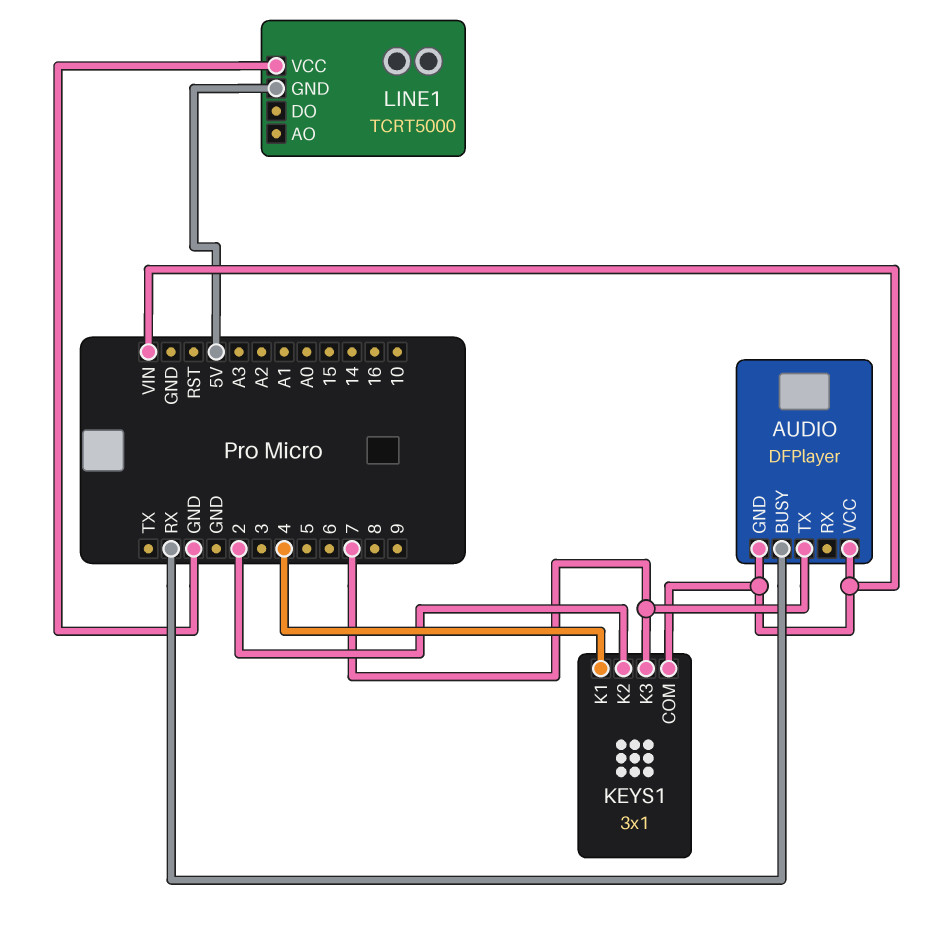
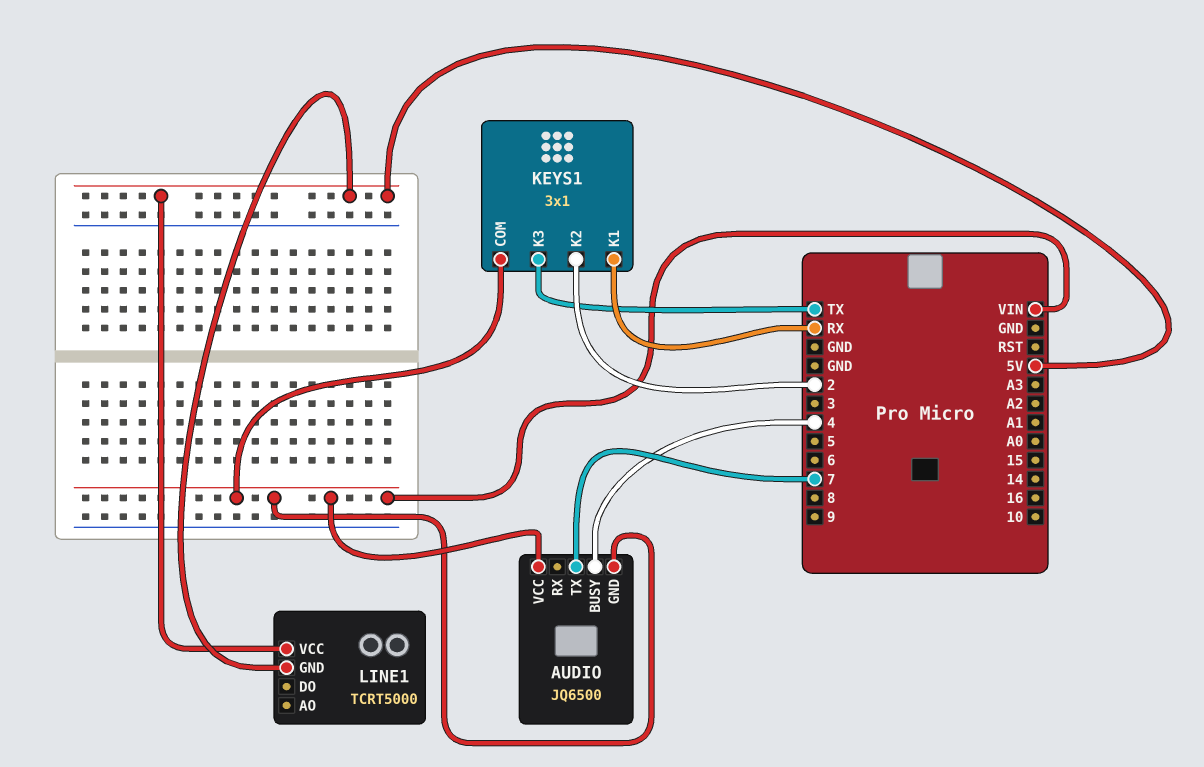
AUDIO: DFPlayer -> JQ6500
AUDIO pin BUSY: RX -> 4
KEYS1 pin K1: 4 -> RX
KEYS1 pin K3: 7 -> TX
LINE1 pin VCC: GND -> 5V

